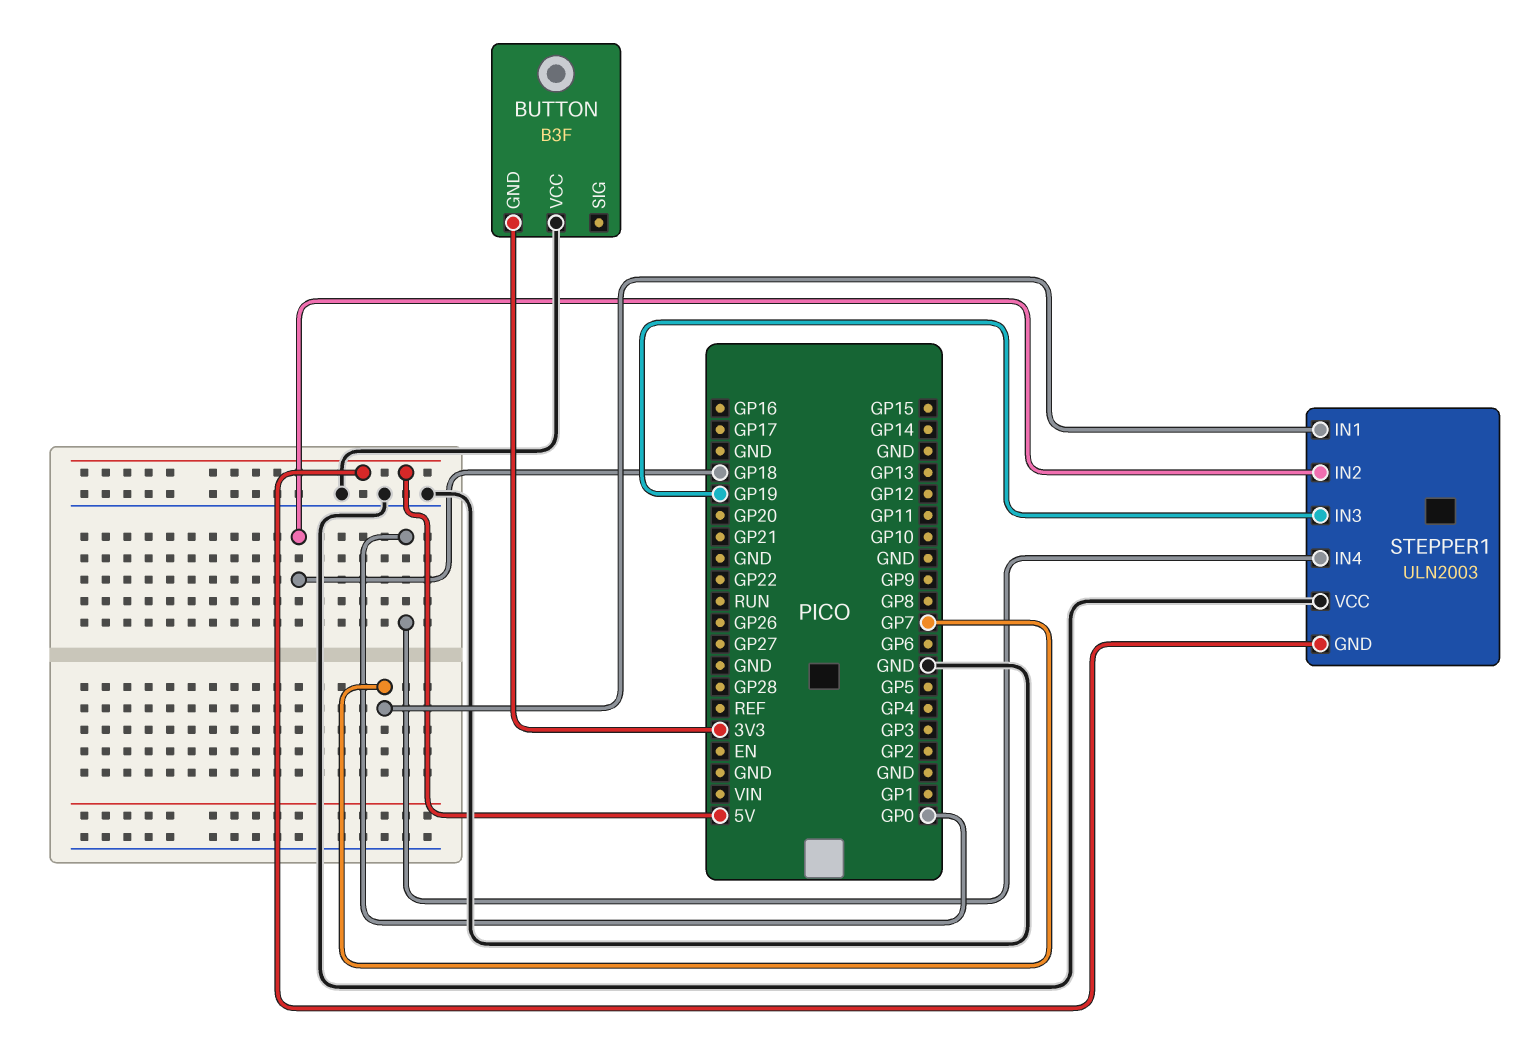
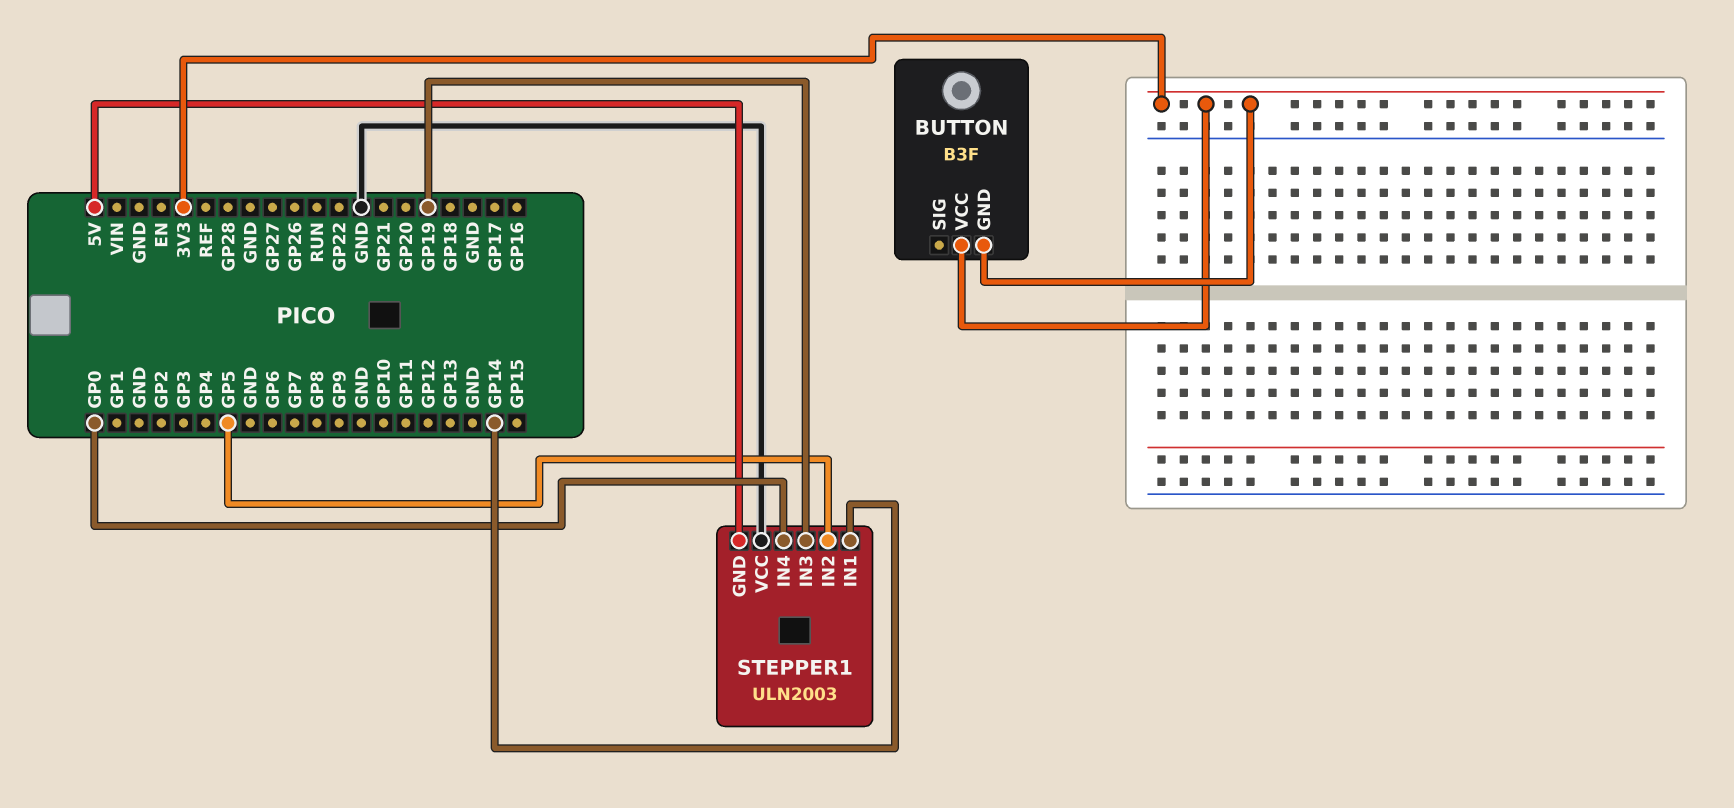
BUTTON pin VCC: GND -> 3V3
STEPPER1 pin IN1: GP7 -> GP14
STEPPER1 pin IN2: GP18 -> GP5

